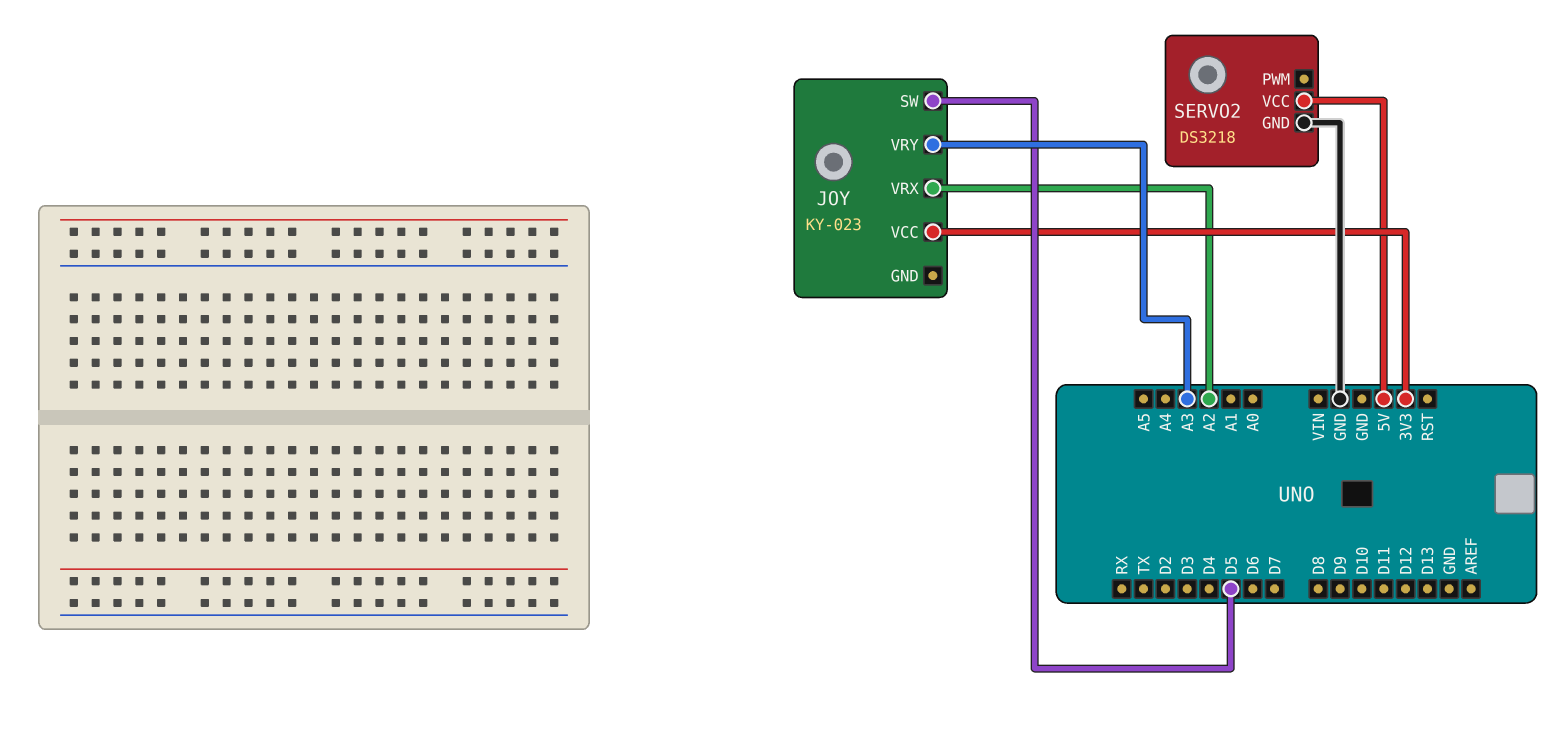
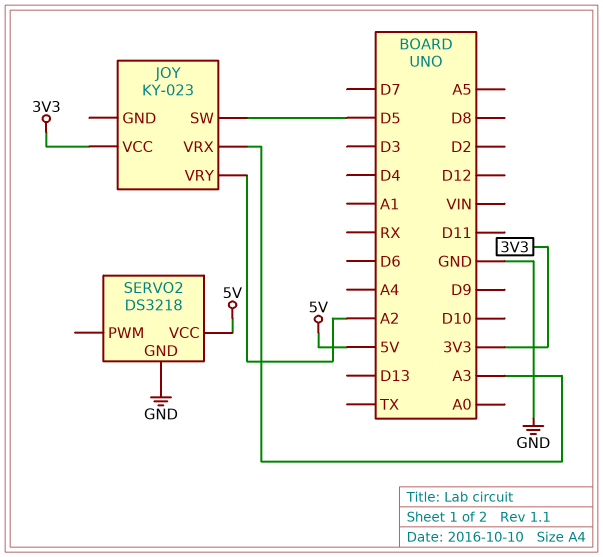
JOY pin VRX: A2 -> A3
JOY pin VRY: A3 -> A2

